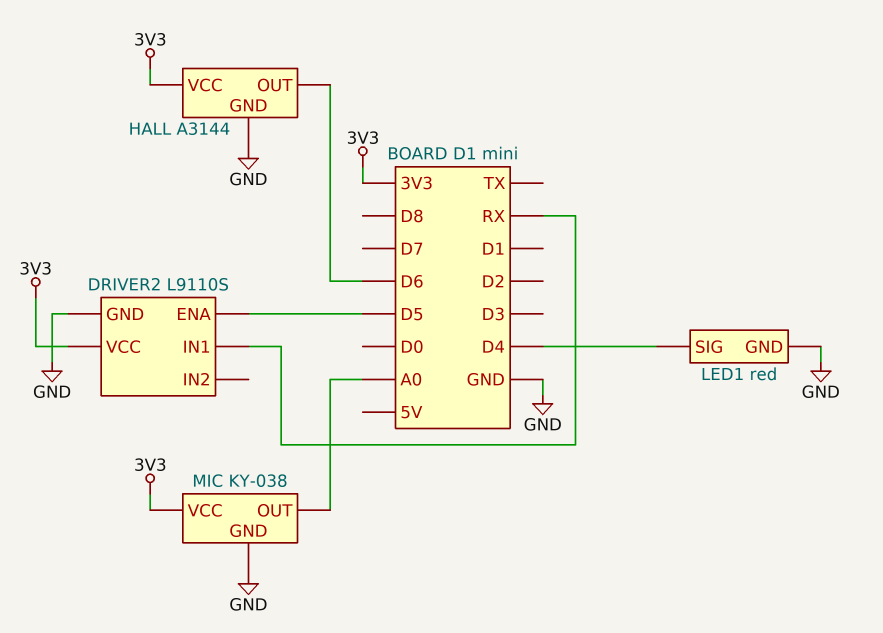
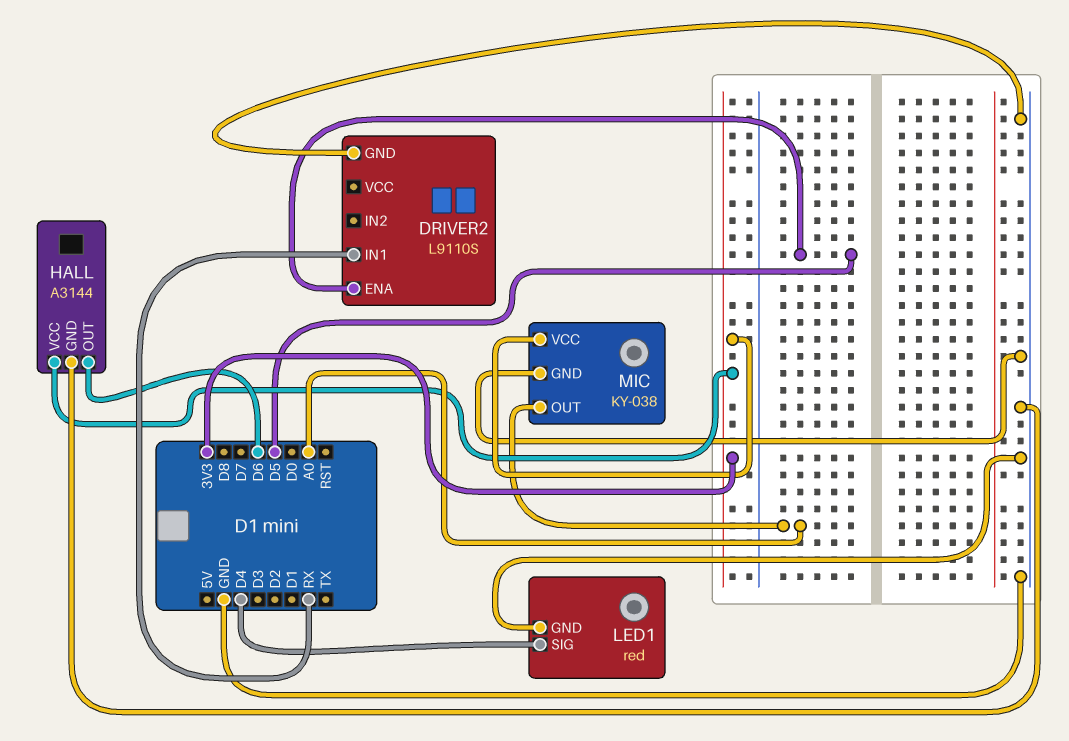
DRIVER2 pin VCC: 3V3 -> none

